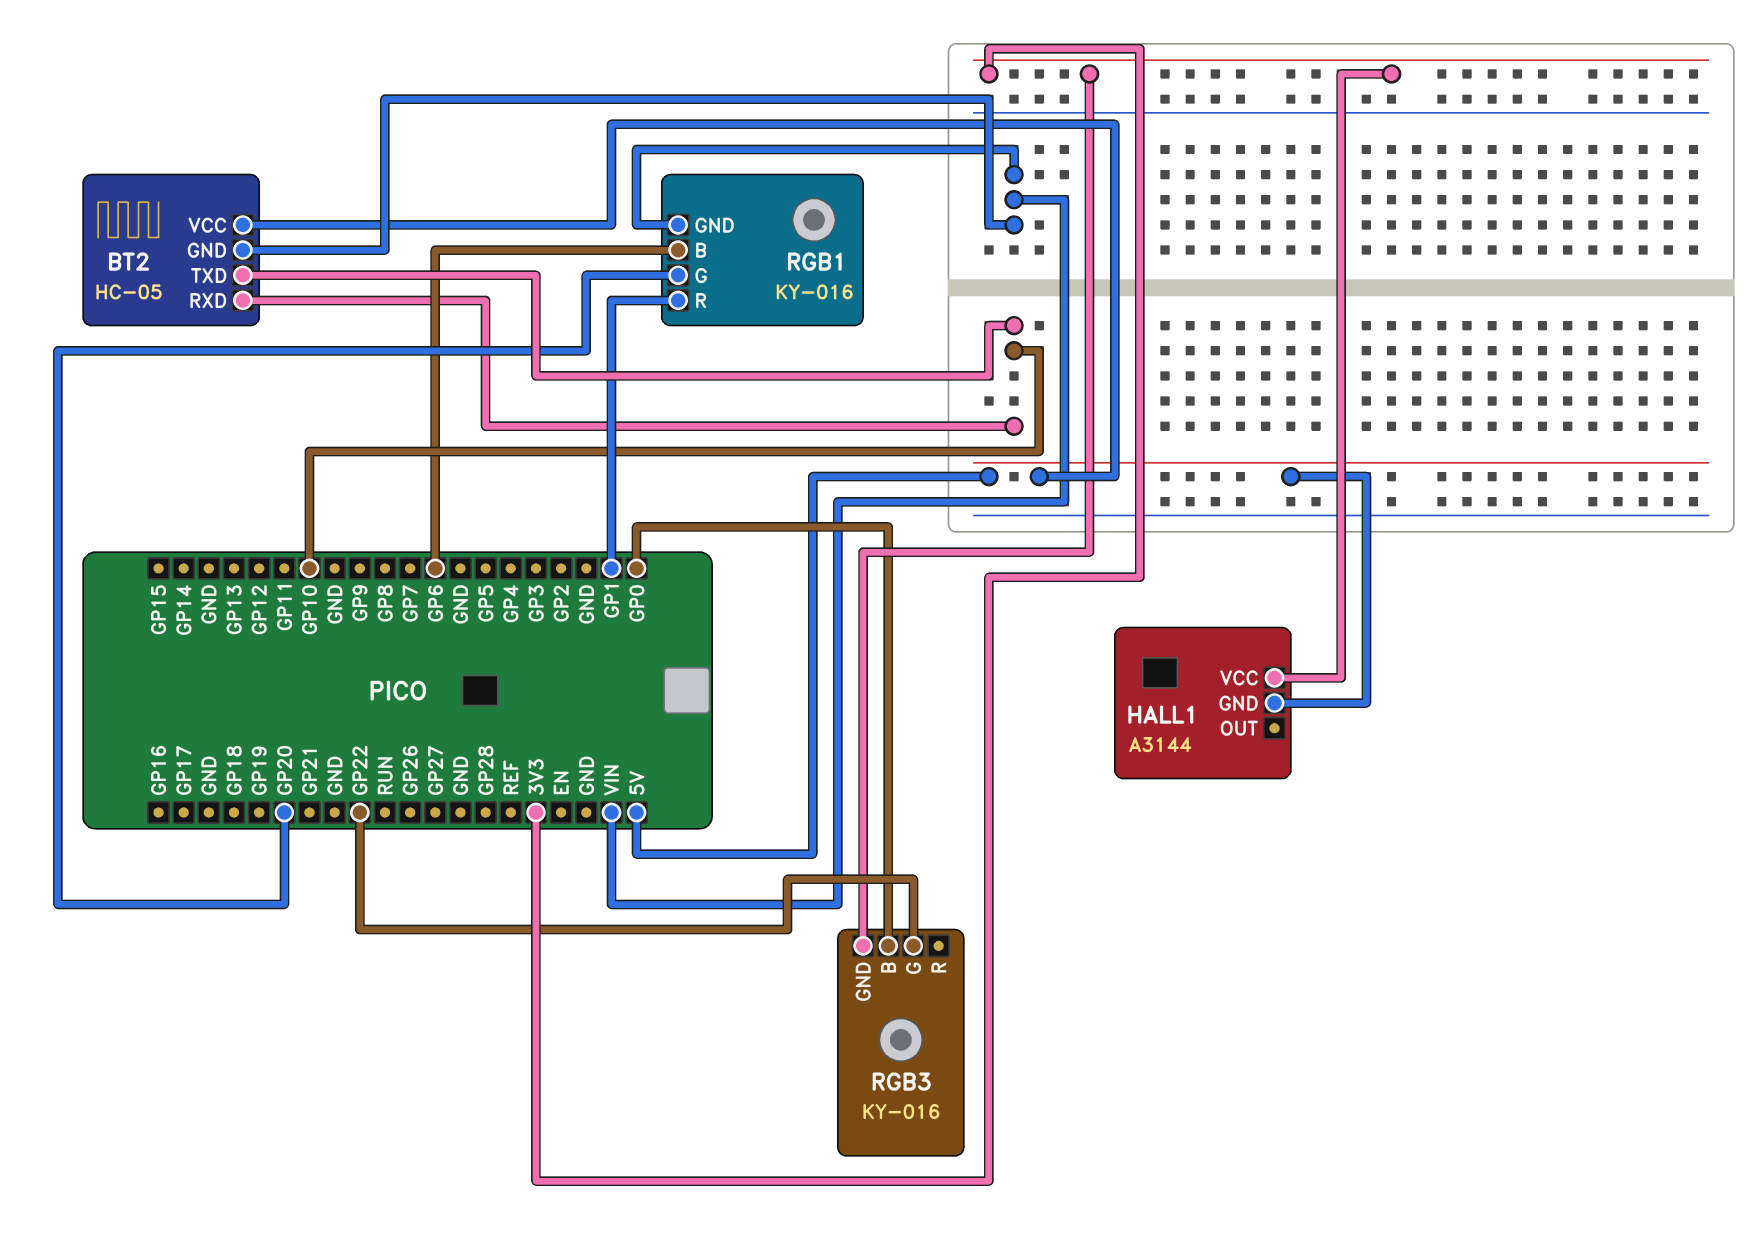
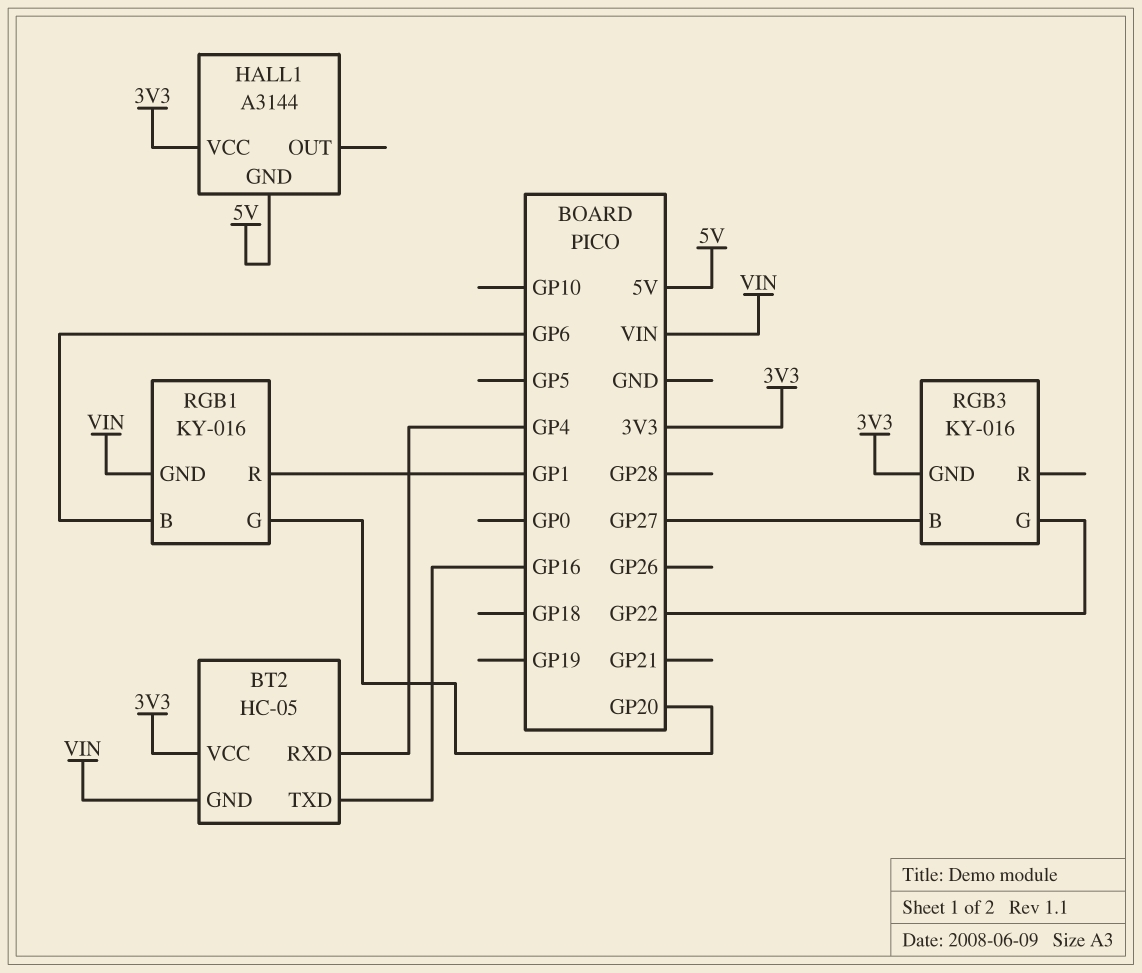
BT2 pin RXD: GP10 -> GP4
BT2 pin TXD: GP10 -> GP16
BT2 pin VCC: 5V -> 3V3
RGB3 pin B: GP0 -> GP27

